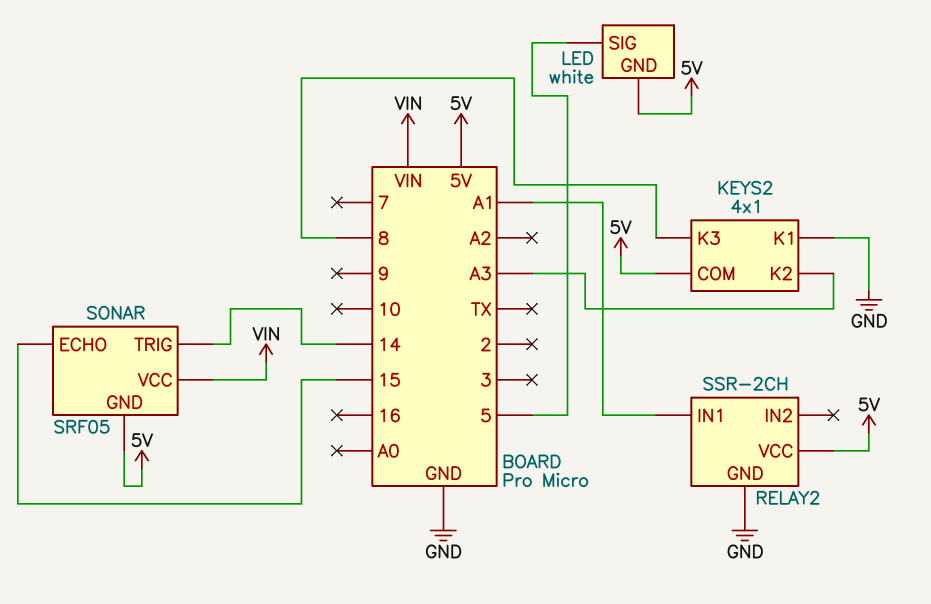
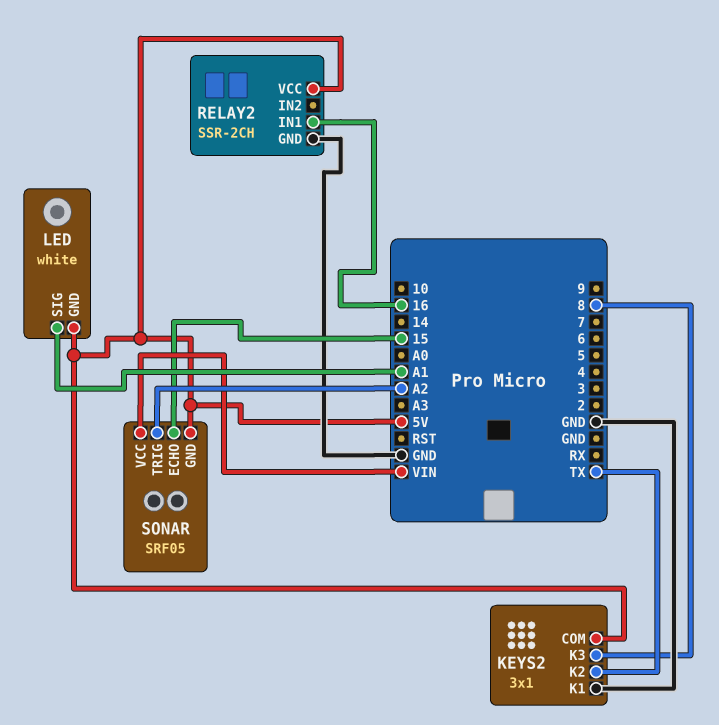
KEYS2: 4x1 -> 3x1
KEYS2 pin K2: A3 -> TX
LED pin SIG: 5 -> A1
RELAY2 pin IN1: A1 -> 16
SONAR pin TRIG: 14 -> A2

